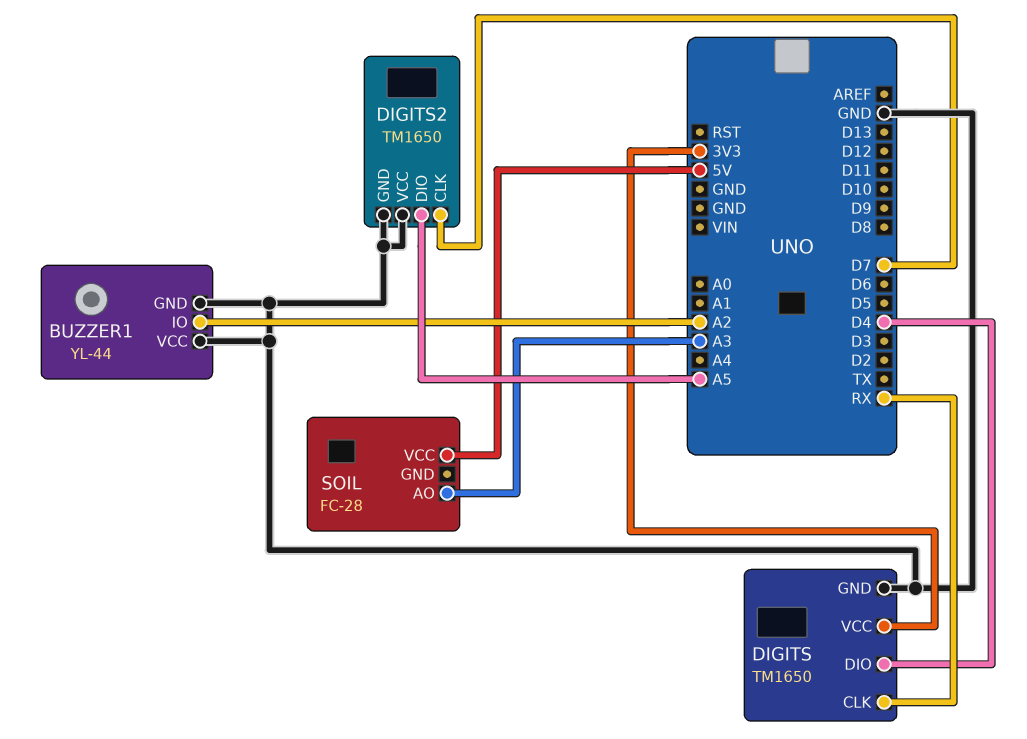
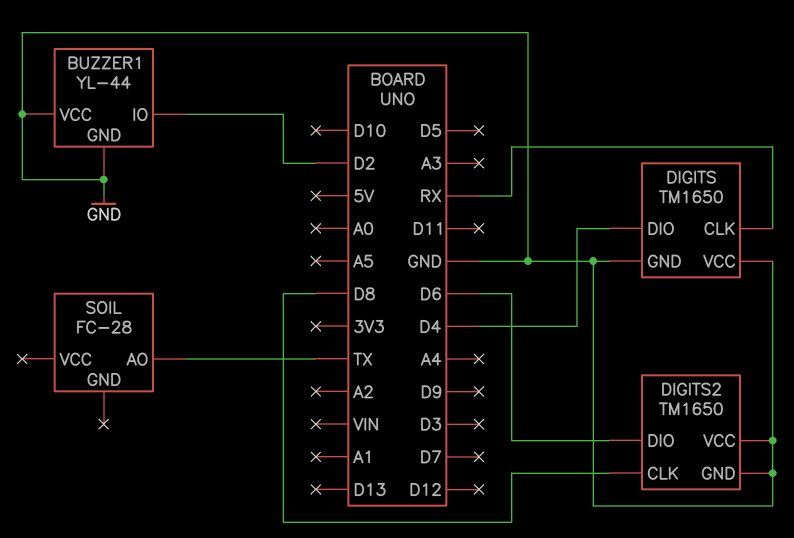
BUZZER1 pin IO: A2 -> D2
DIGITS pin VCC: 3V3 -> GND
DIGITS2 pin CLK: D7 -> D8
DIGITS2 pin DIO: A5 -> D6
SOIL pin AO: A3 -> TX
SOIL pin VCC: 5V -> none

